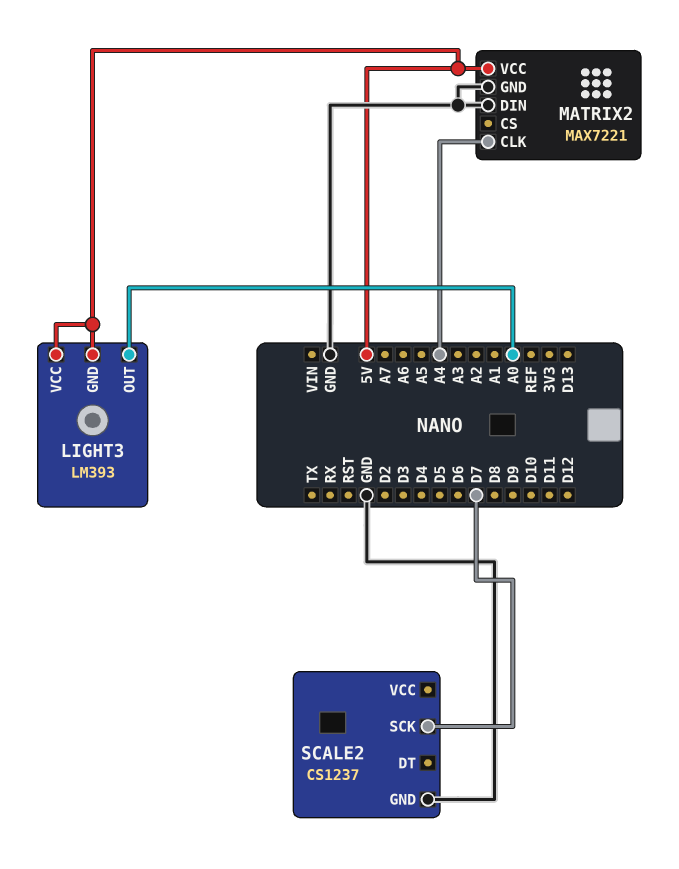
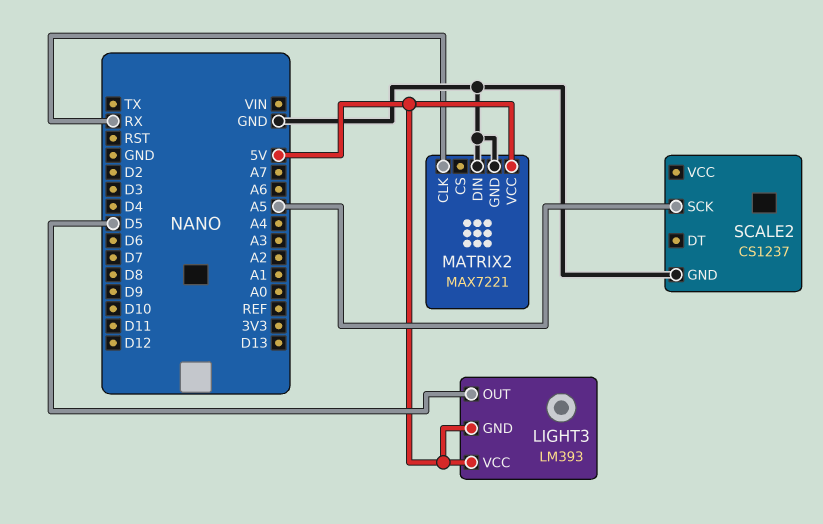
LIGHT3 pin OUT: A0 -> D5
MATRIX2 pin CLK: A4 -> RX
SCALE2 pin SCK: D7 -> A5

